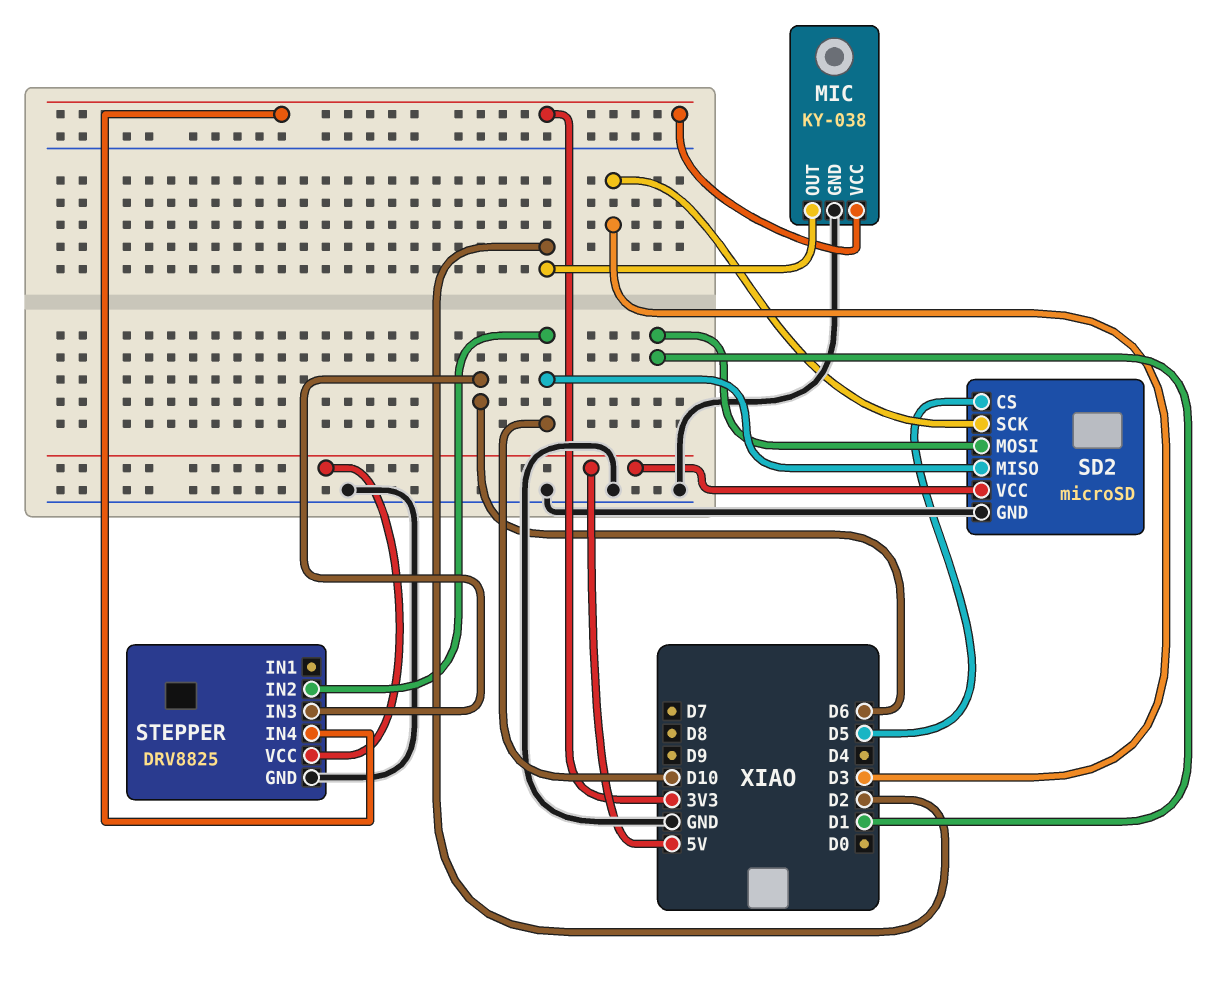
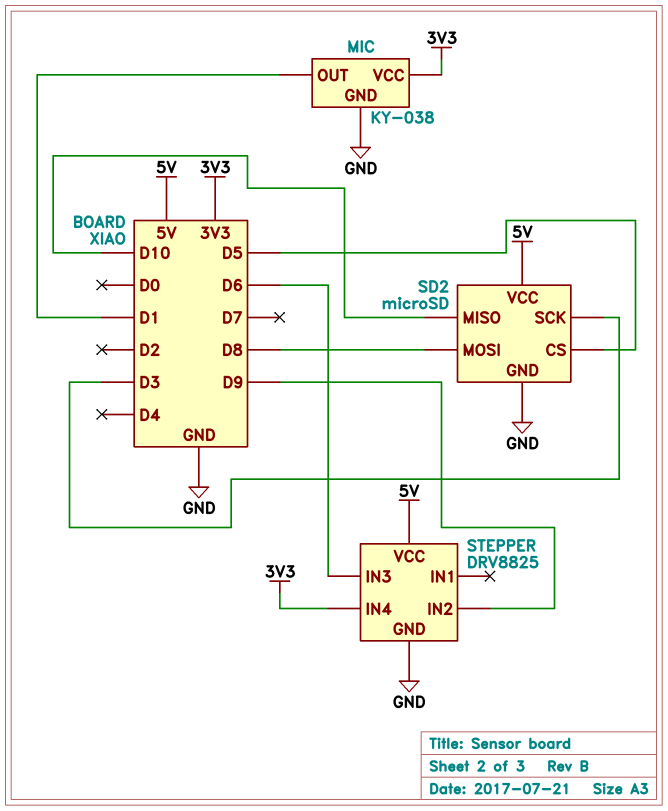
MIC pin OUT: D2 -> D1
SD2 pin MOSI: D1 -> D8
STEPPER pin IN2: D10 -> D9

